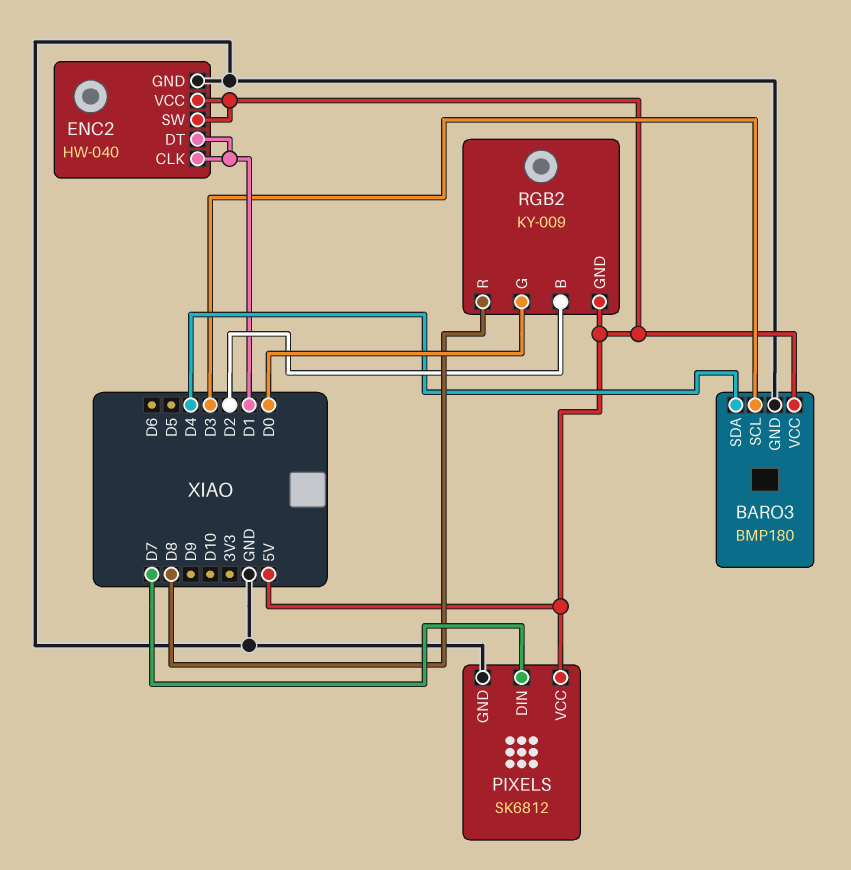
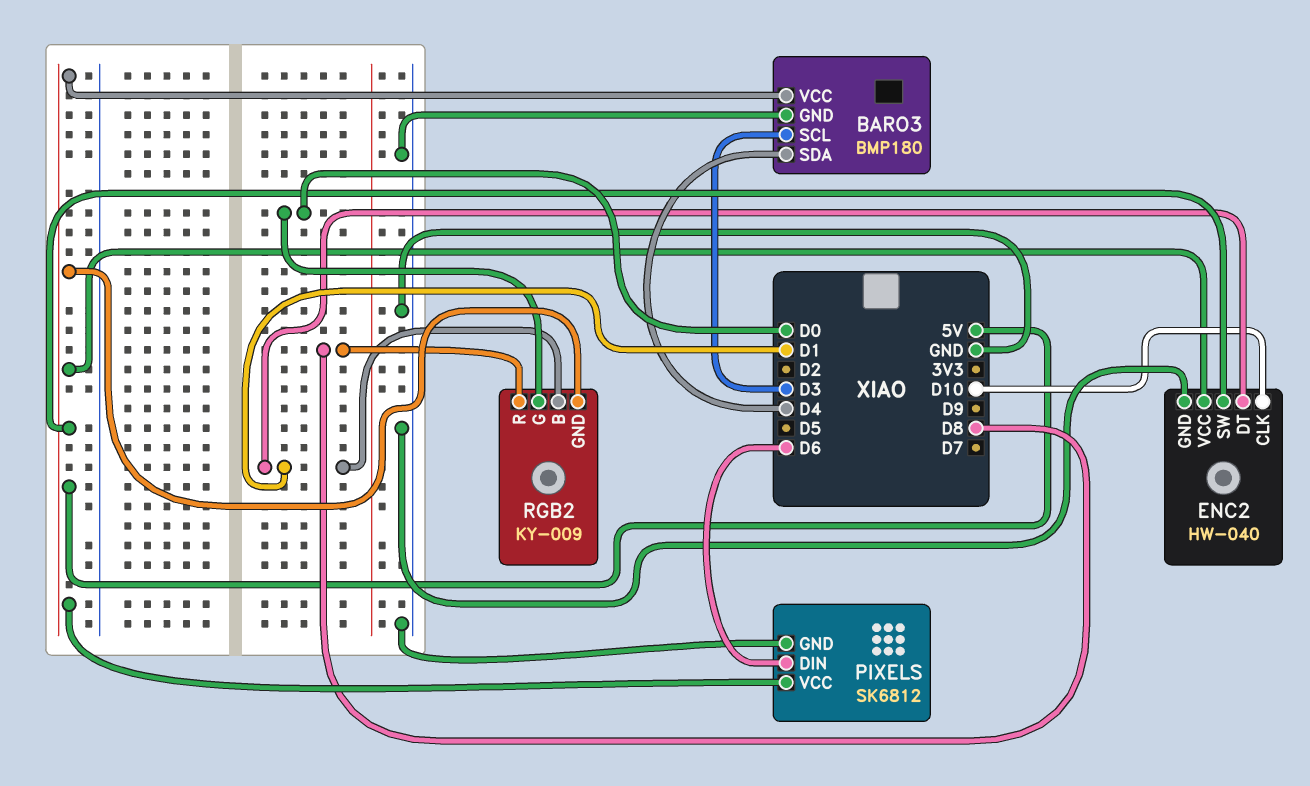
ENC2 pin CLK: D1 -> D10
PIXELS pin DIN: D7 -> D6
RGB2 pin B: D2 -> D1

